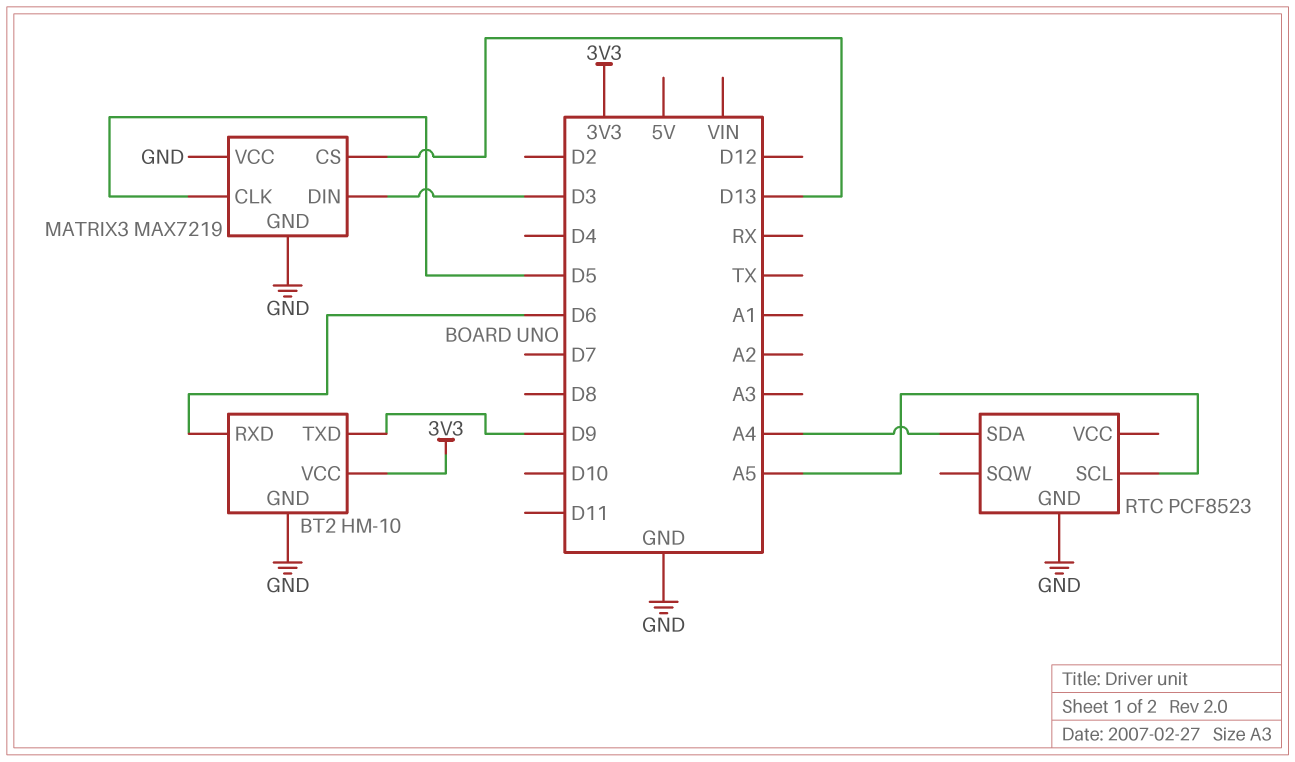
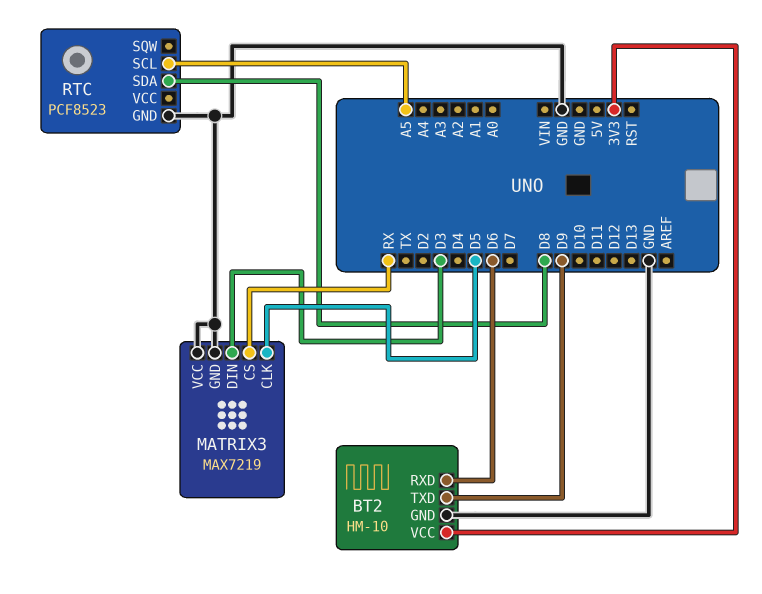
MATRIX3 pin CS: D13 -> RX
RTC pin SDA: A4 -> D8

